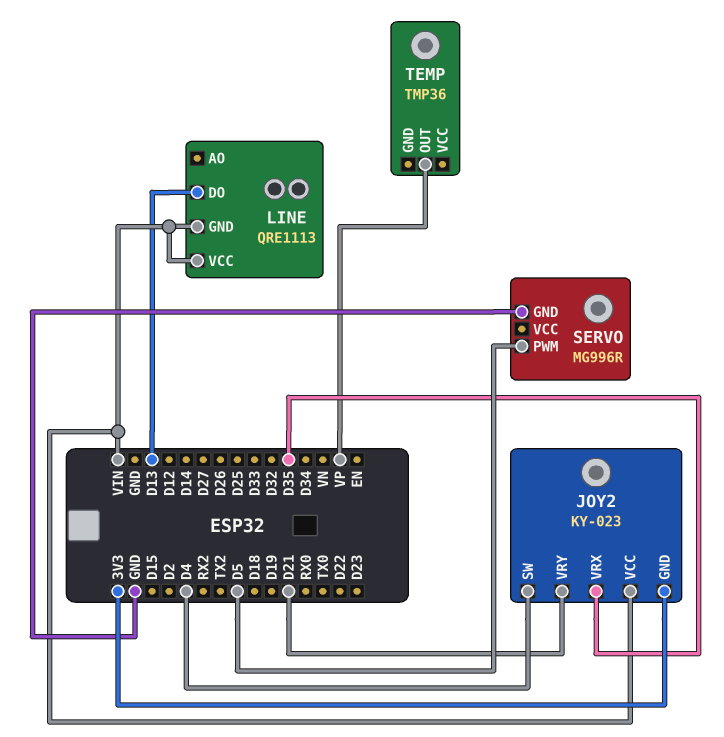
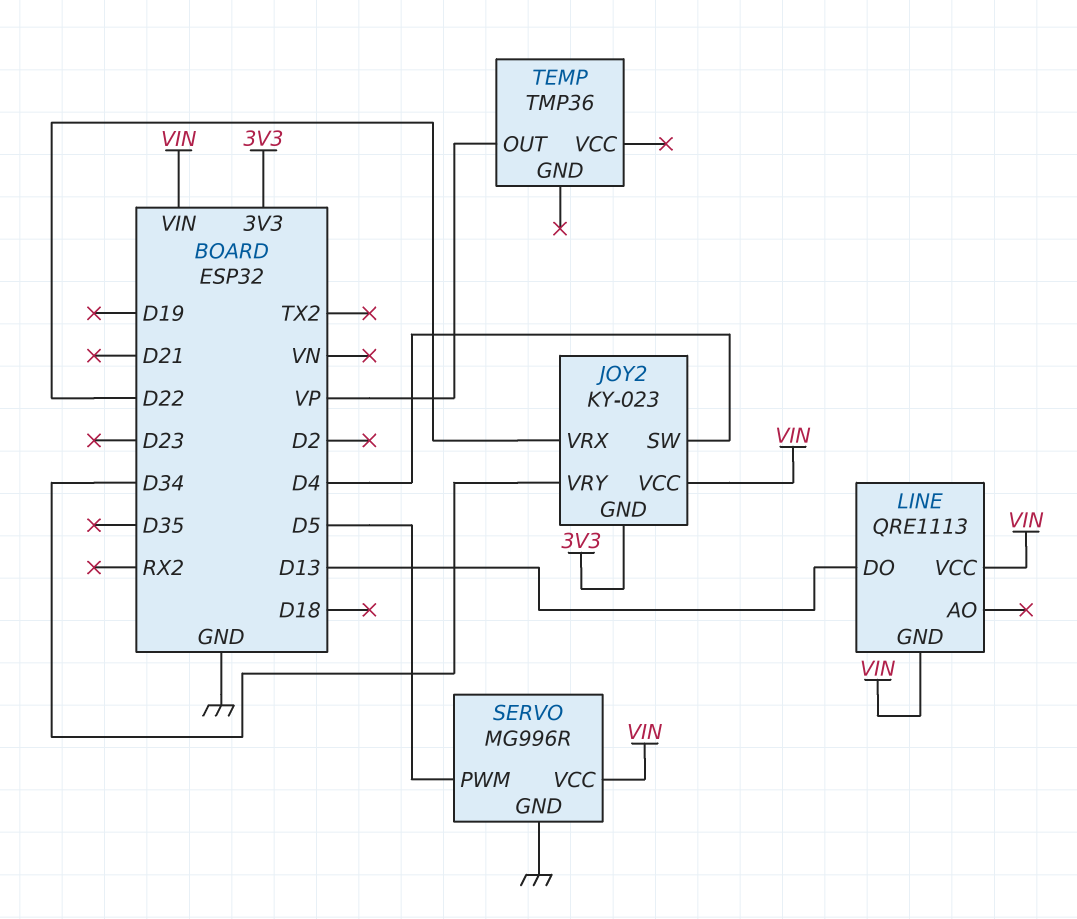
JOY2 pin VRX: D35 -> D22
JOY2 pin VRY: D21 -> D34
SERVO pin VCC: none -> VIN

